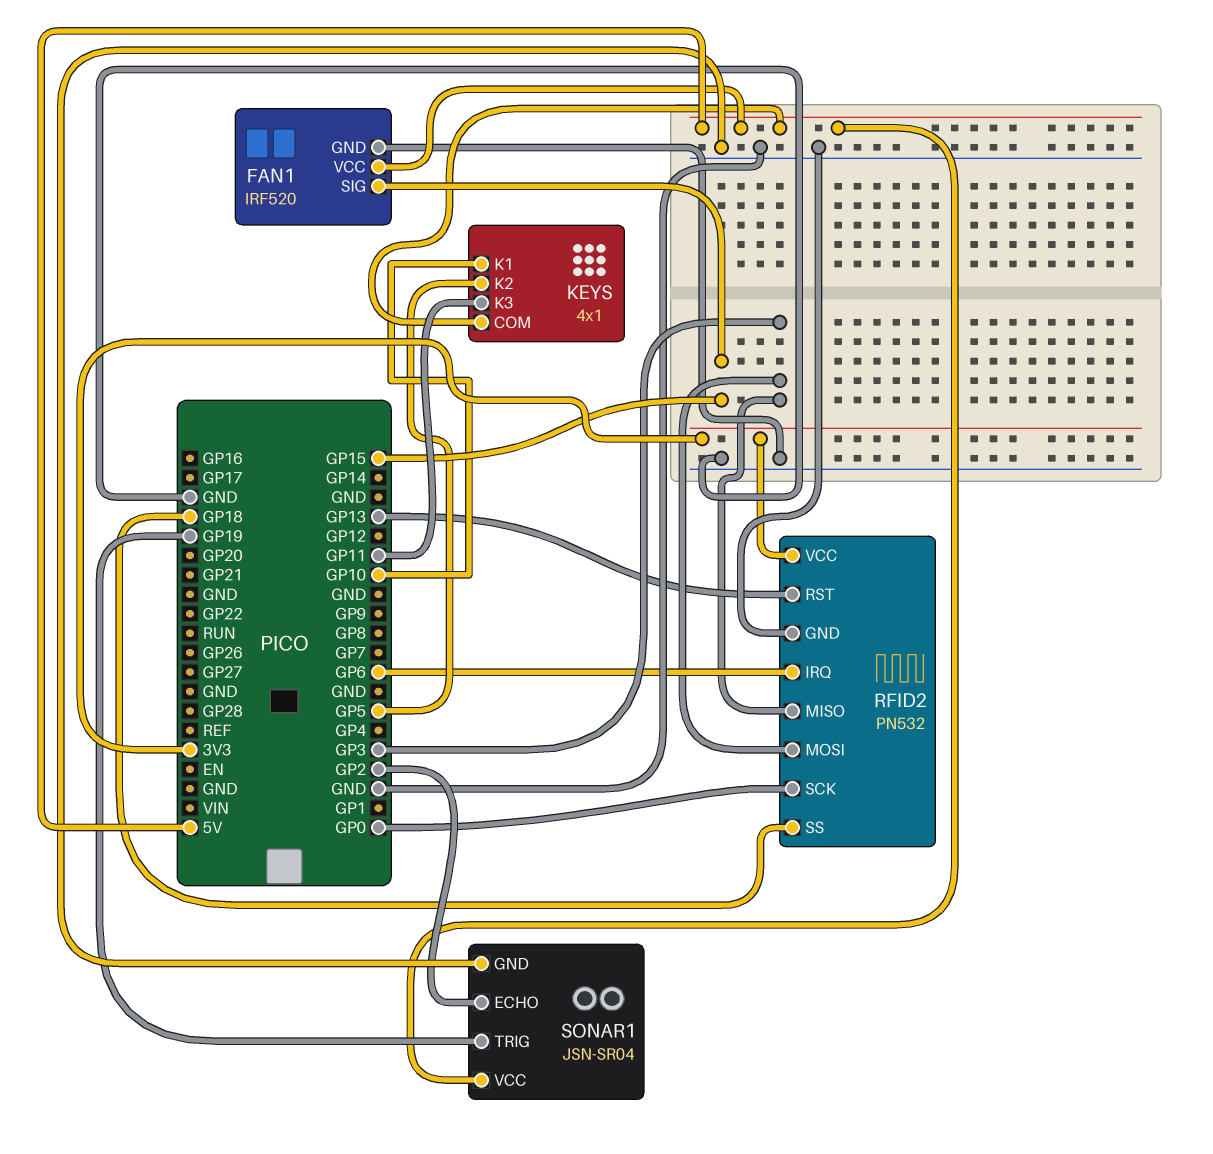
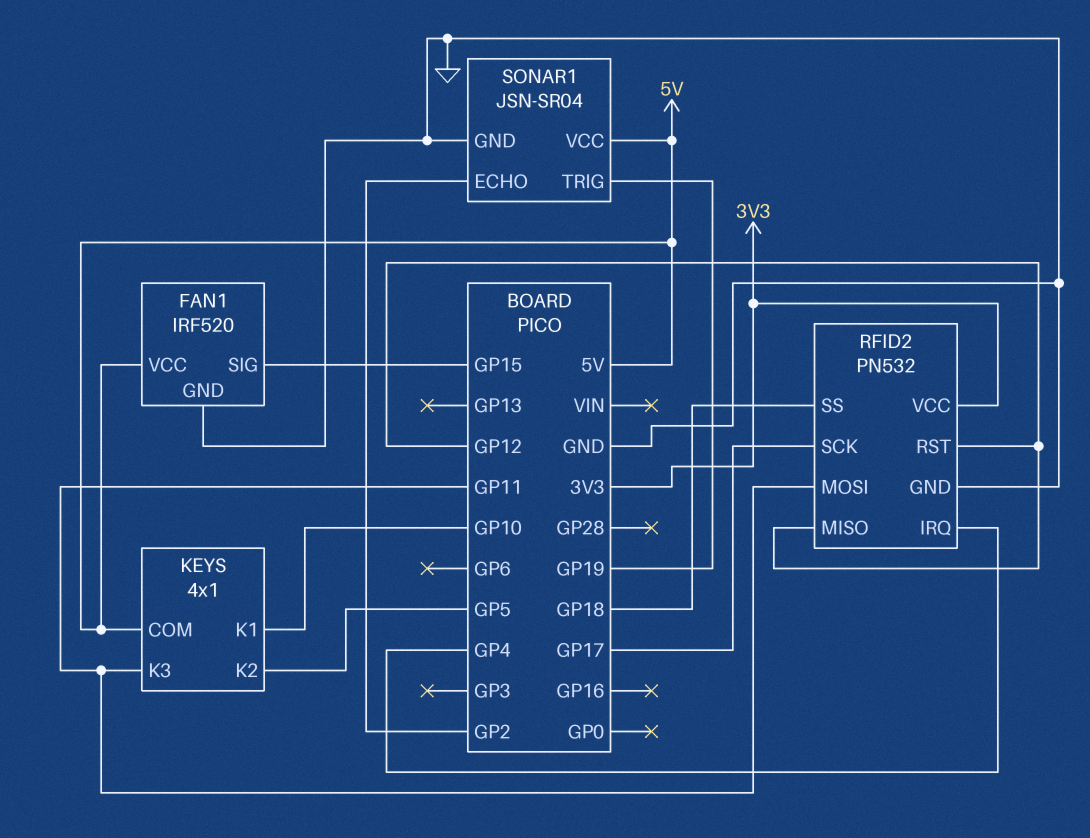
RFID2 pin IRQ: GP6 -> GP4
RFID2 pin MISO: GP3 -> GP12
RFID2 pin MOSI: GP3 -> GP11
RFID2 pin RST: GP13 -> GP12
RFID2 pin SCK: GP0 -> GP17

